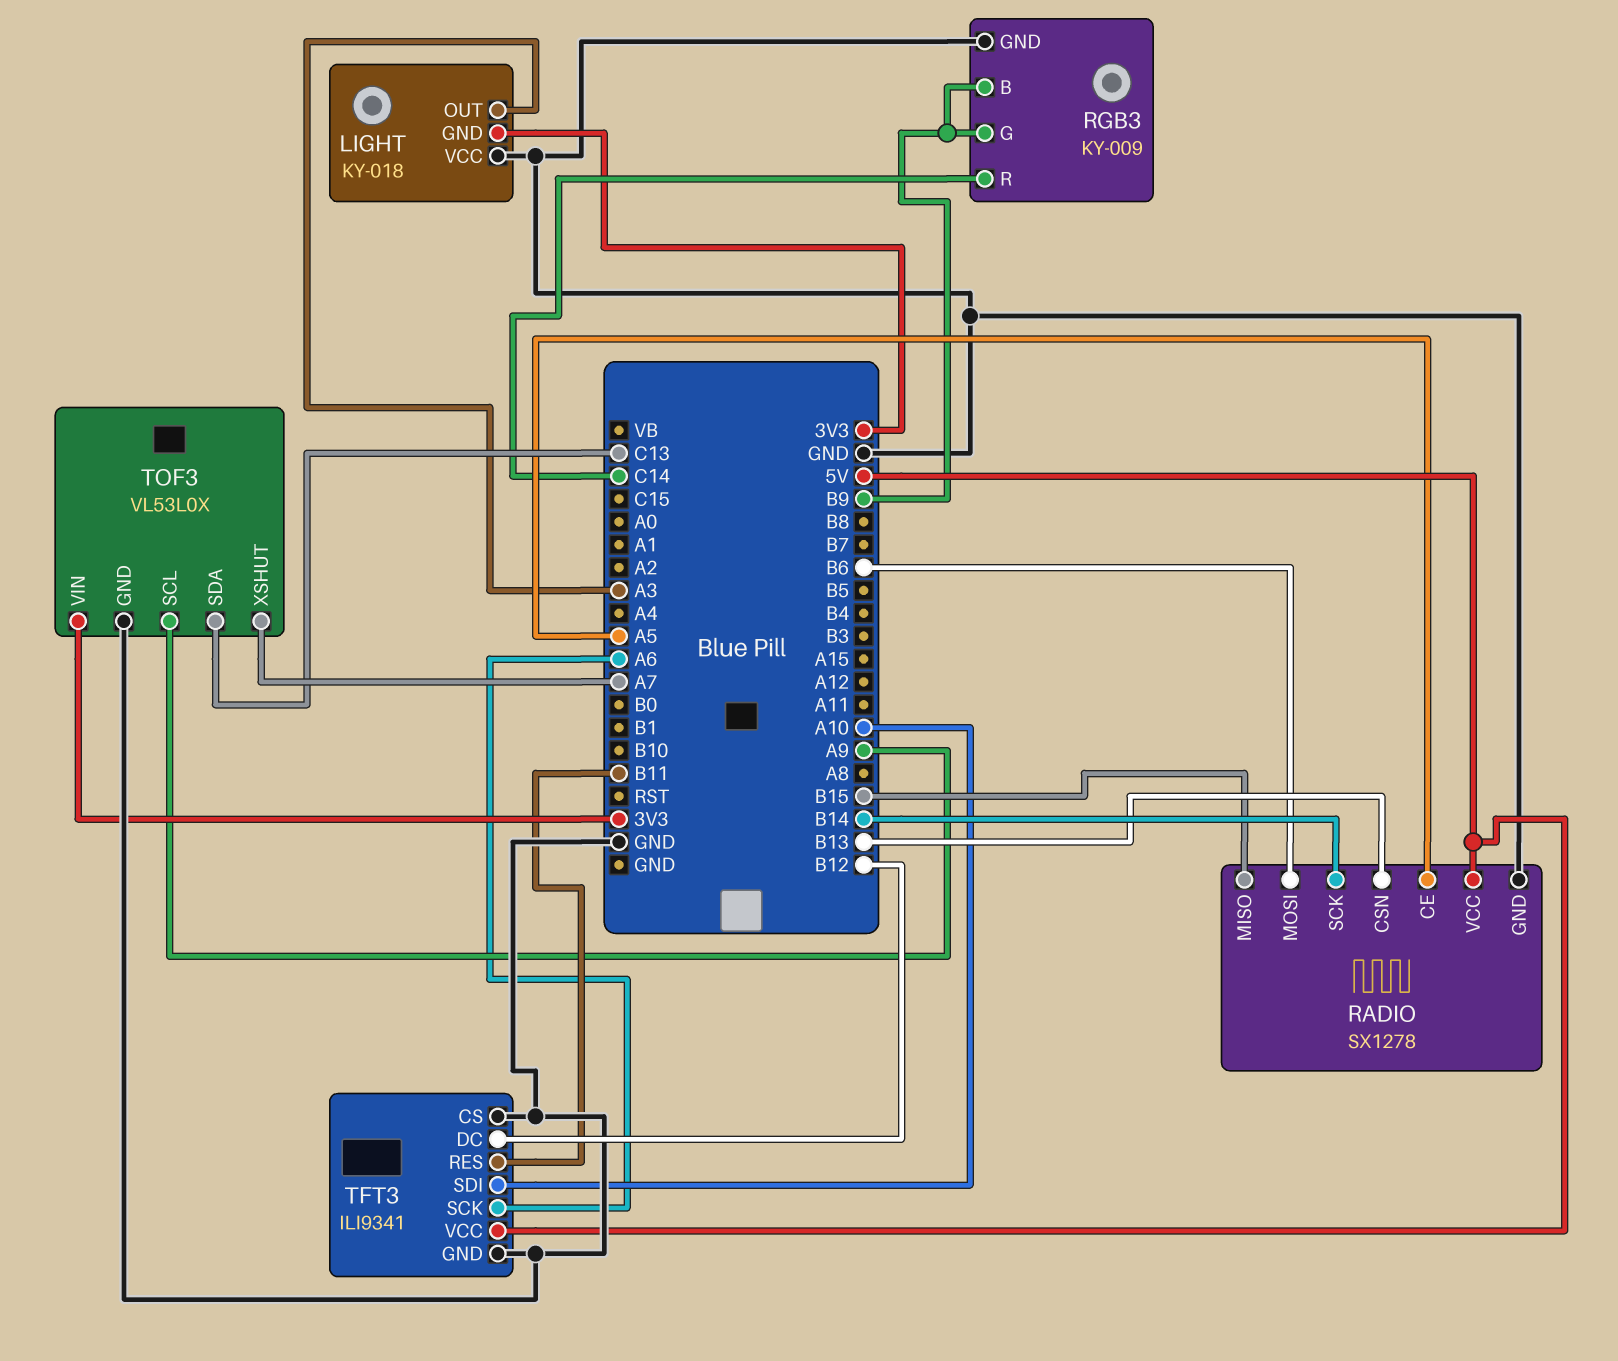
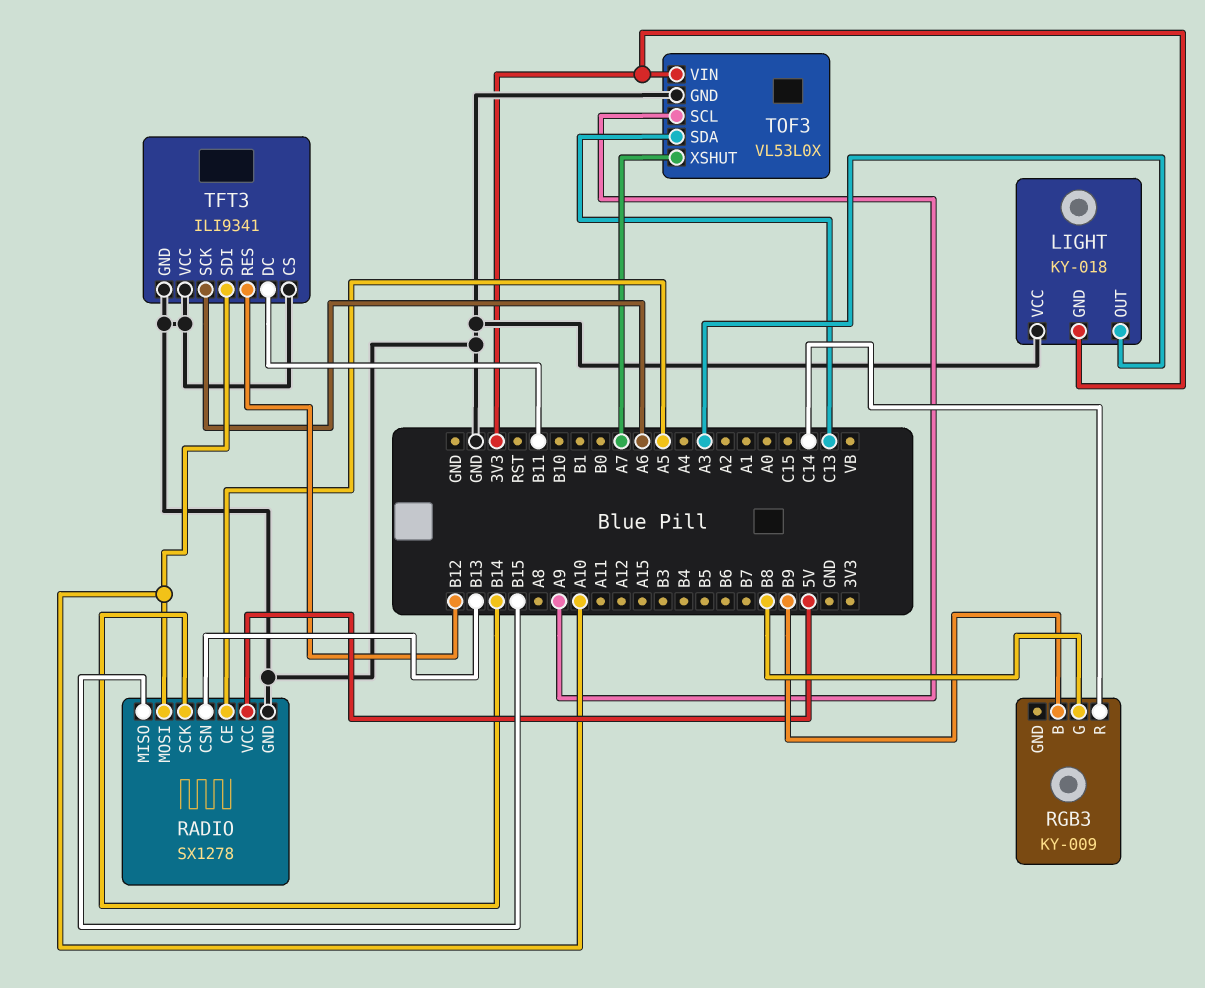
RADIO pin MOSI: B6 -> A10
RGB3 pin G: B9 -> B8
RGB3 pin GND: GND -> none
TFT3 pin DC: B12 -> B11
TFT3 pin RES: B11 -> B12
TFT3 pin VCC: 5V -> GND

